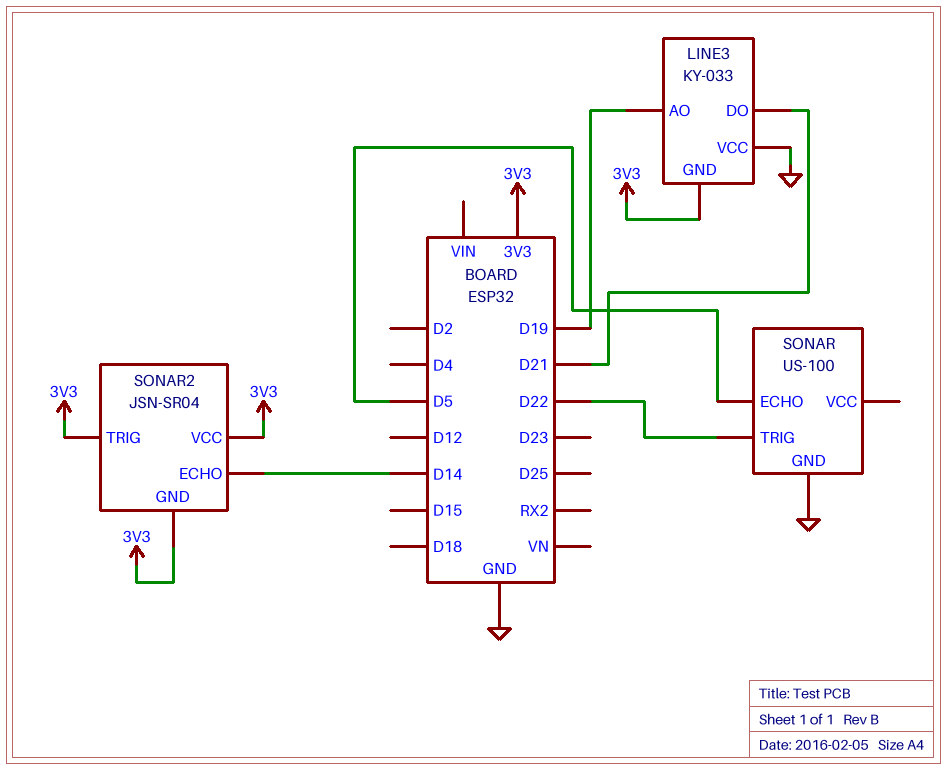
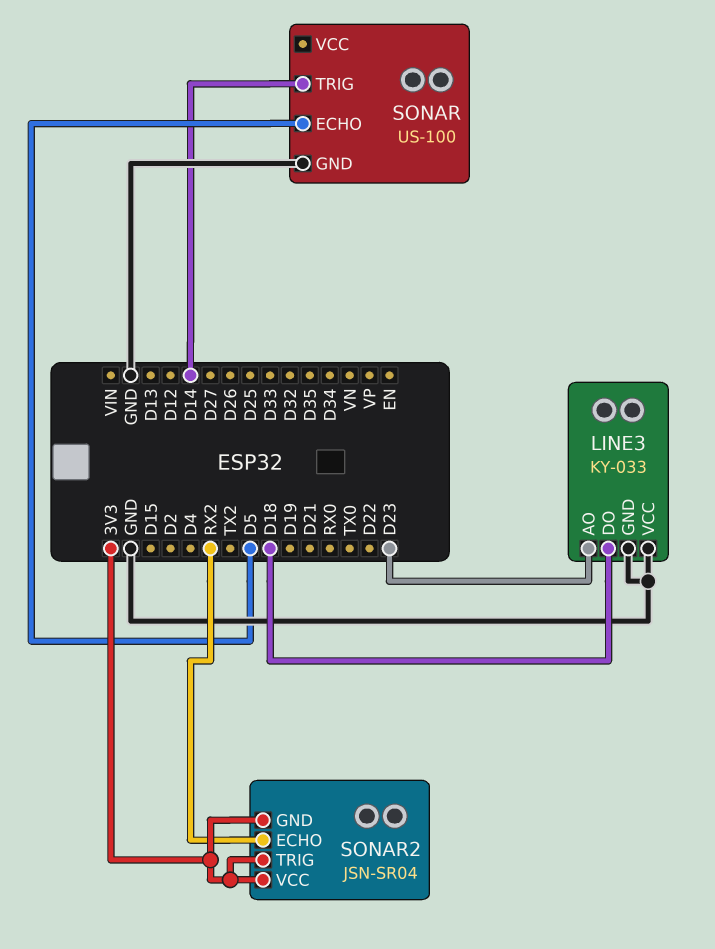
LINE3 pin AO: D19 -> D23
LINE3 pin DO: D21 -> D18
LINE3 pin GND: 3V3 -> GND
SONAR pin TRIG: D22 -> D14
SONAR2 pin ECHO: D14 -> RX2

